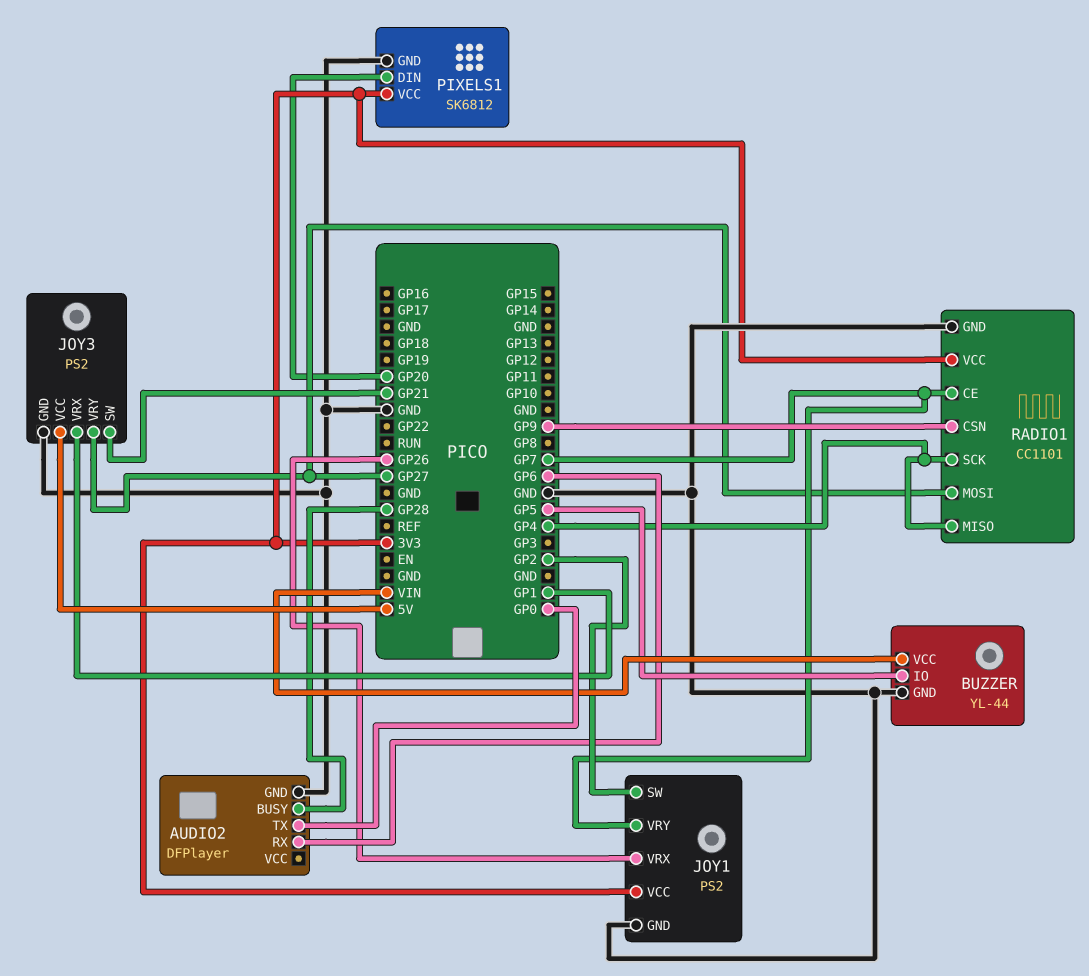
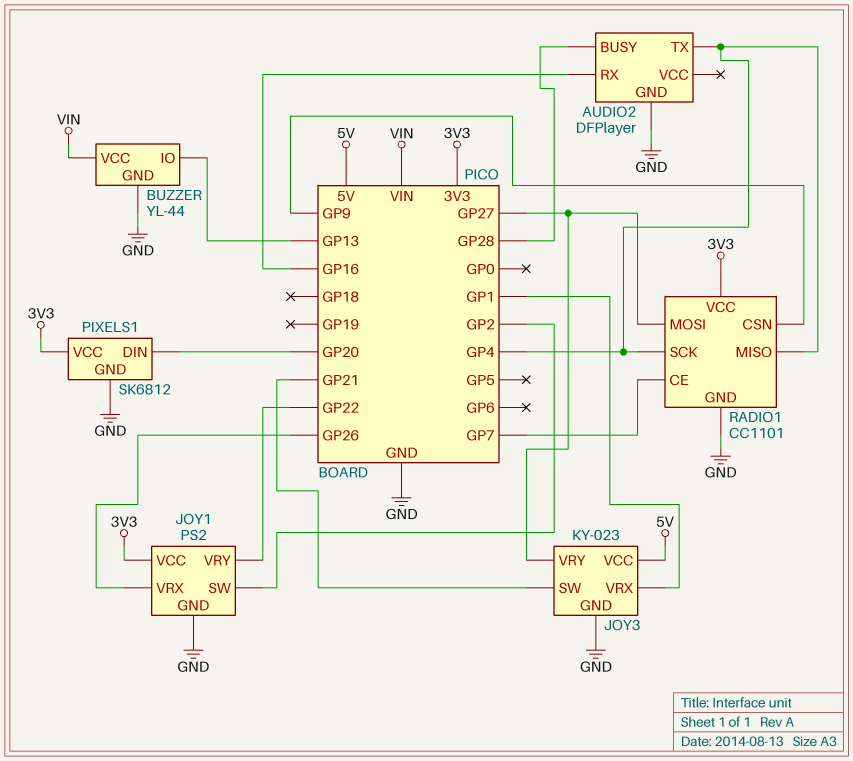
AUDIO2 pin RX: GP6 -> GP16
AUDIO2 pin TX: GP0 -> GP4
BUZZER pin IO: GP5 -> GP13
JOY1 pin VRY: GP7 -> GP22
JOY3: PS2 -> KY-023

